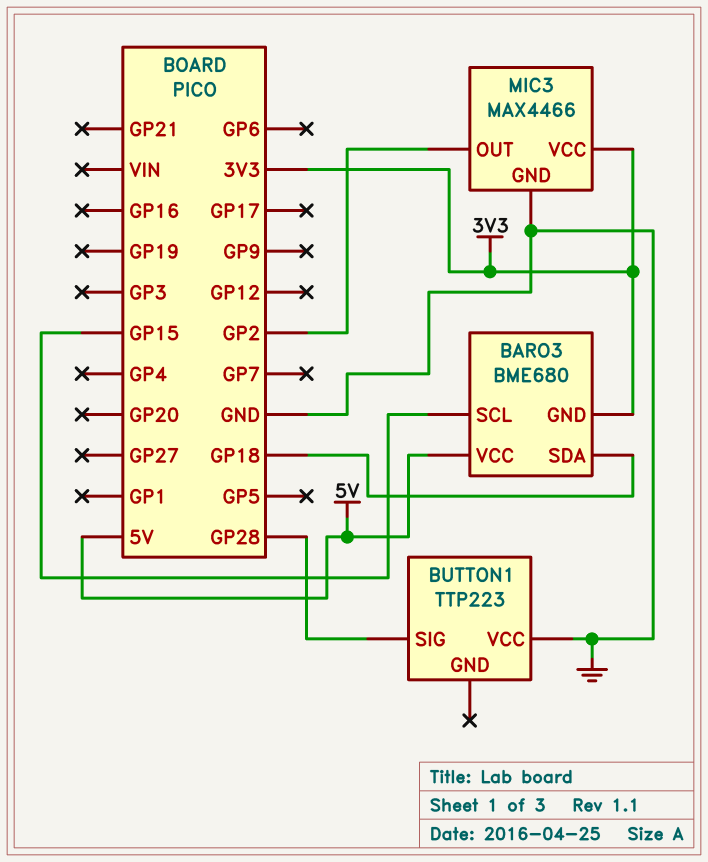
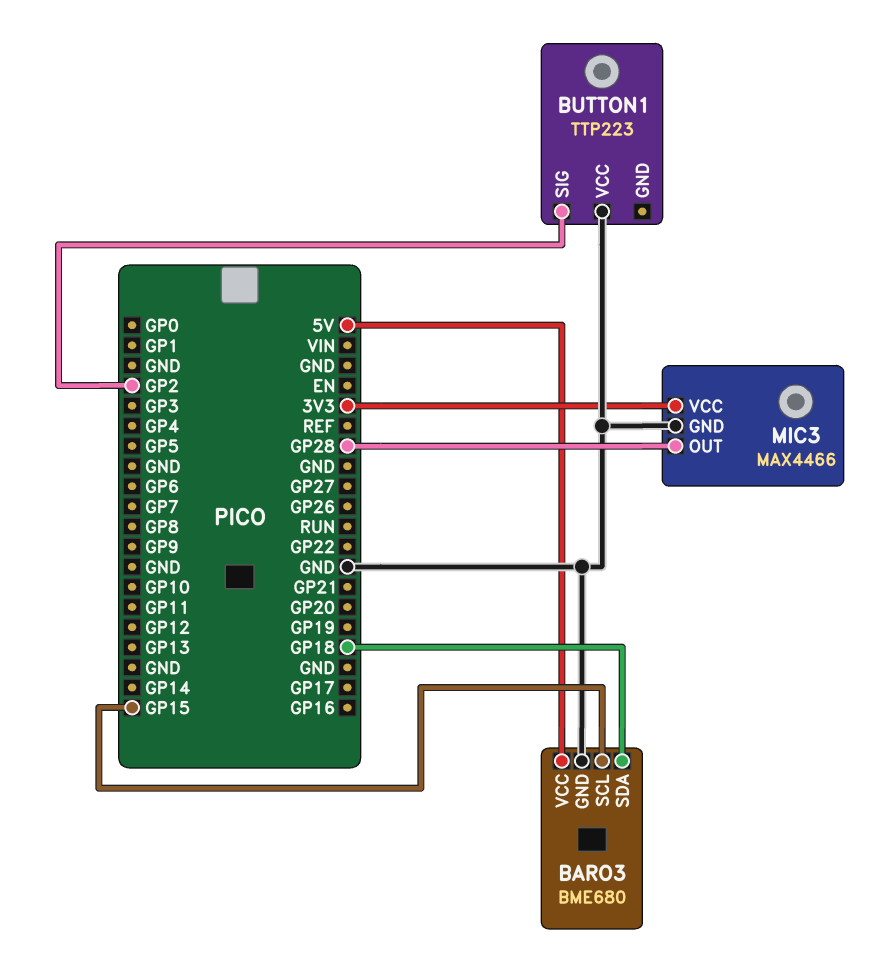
BARO3 pin GND: 3V3 -> GND
BUTTON1 pin SIG: GP28 -> GP2
MIC3 pin OUT: GP2 -> GP28

